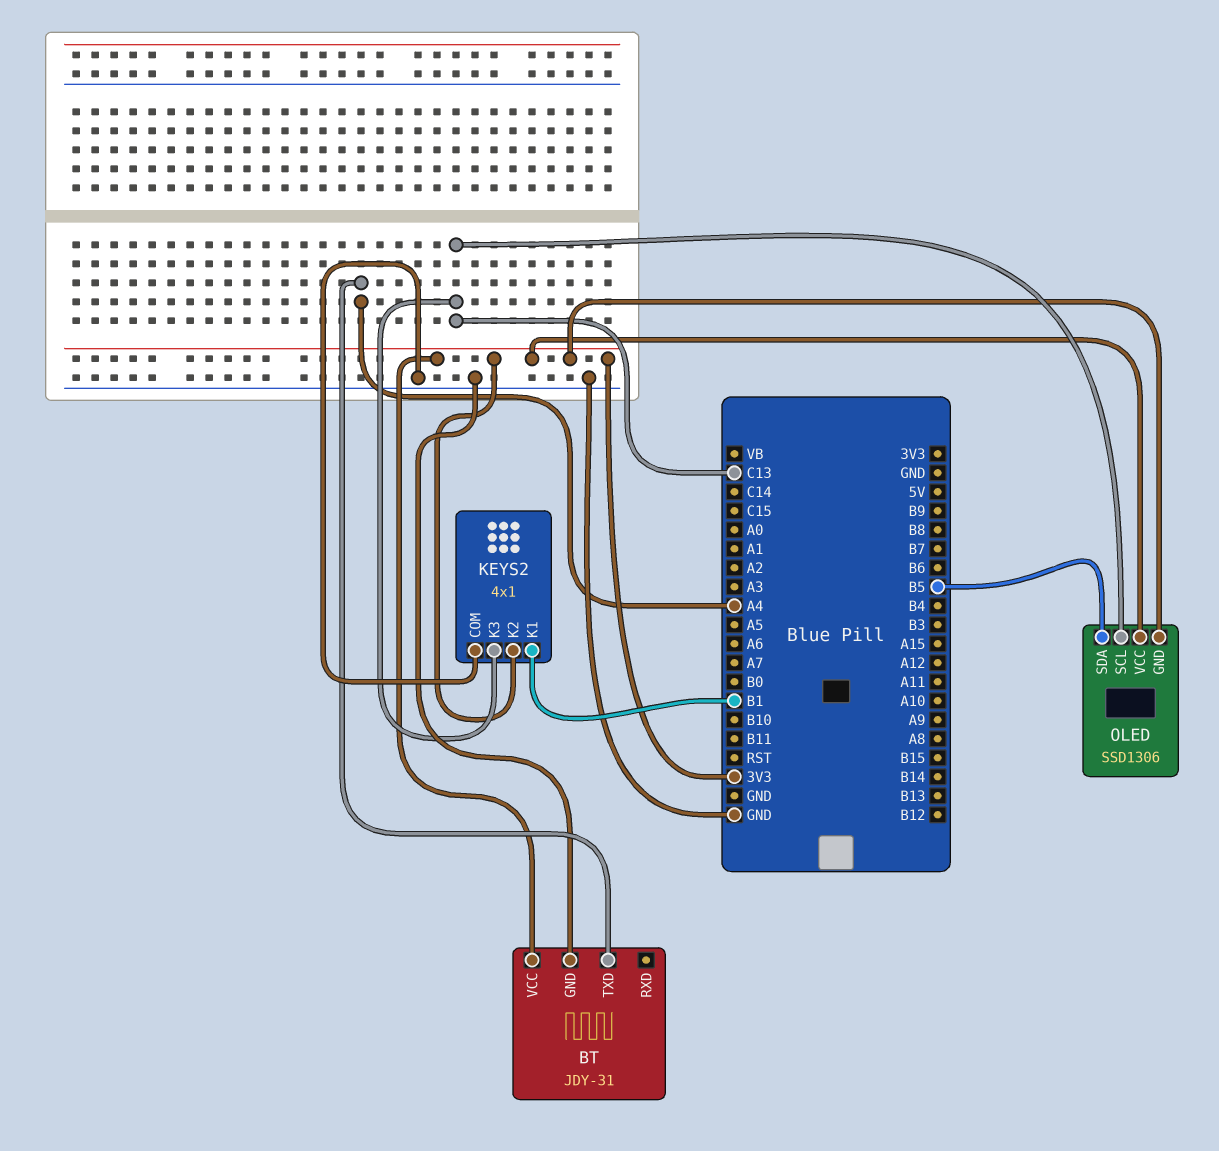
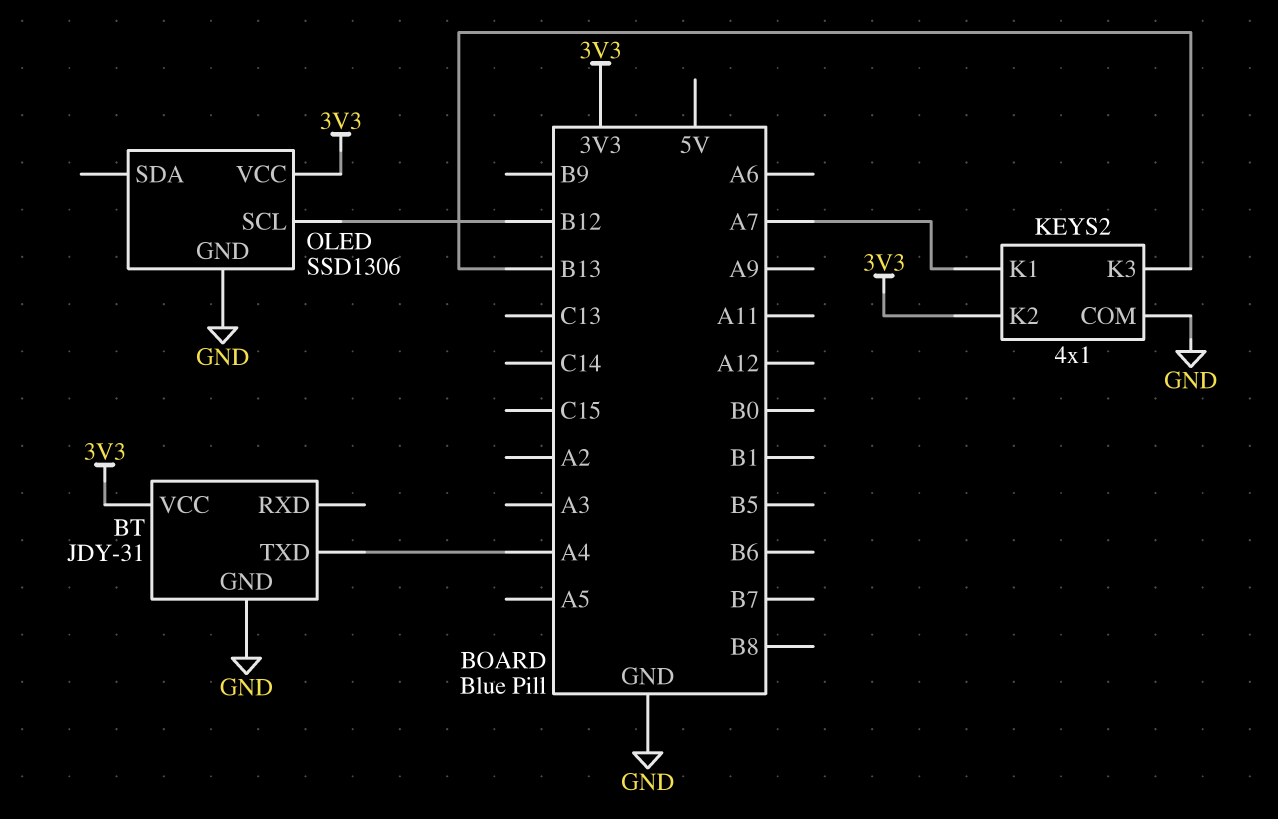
KEYS2 pin K1: B1 -> A7
KEYS2 pin K3: C13 -> B13
OLED pin GND: 3V3 -> GND
OLED pin SCL: C13 -> B12
OLED pin SDA: B5 -> none

